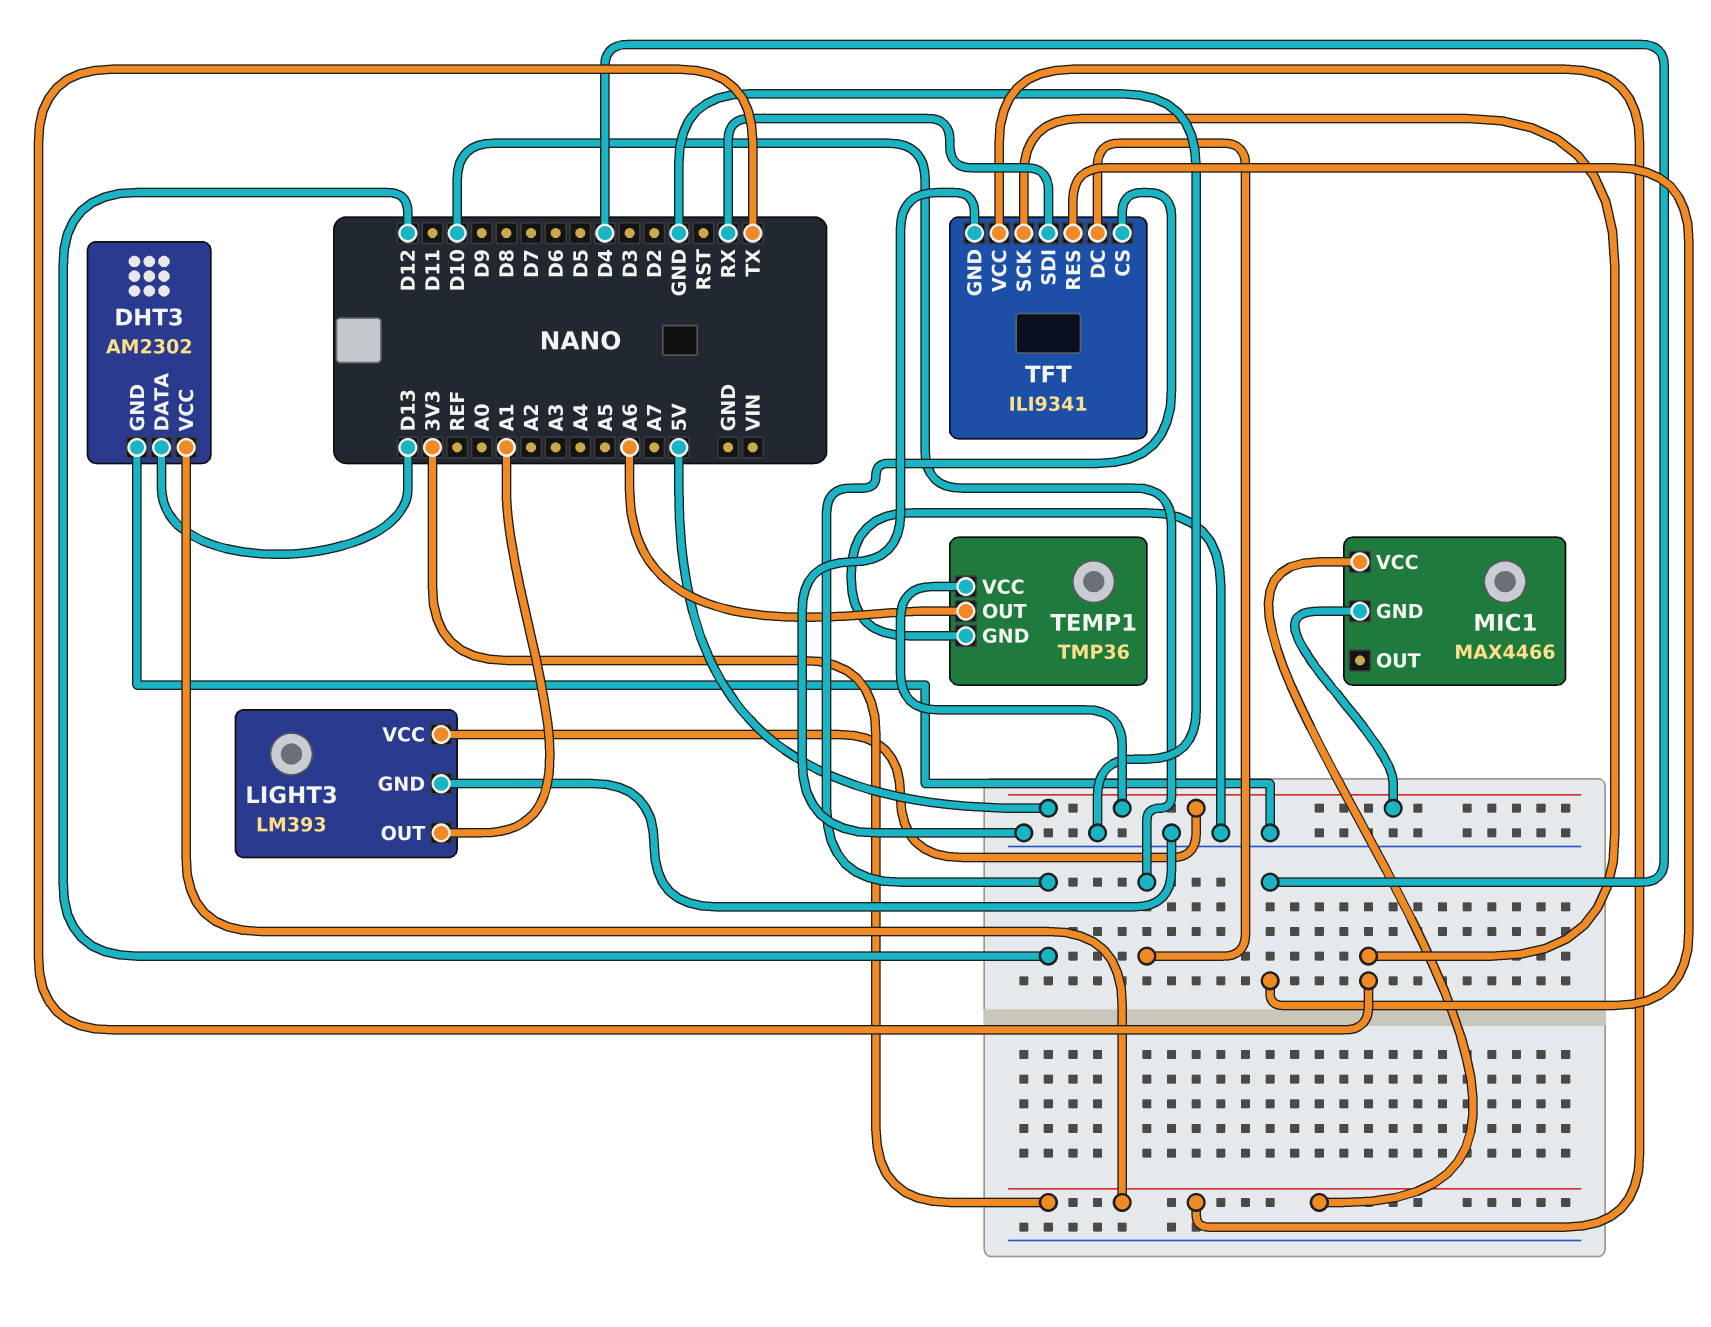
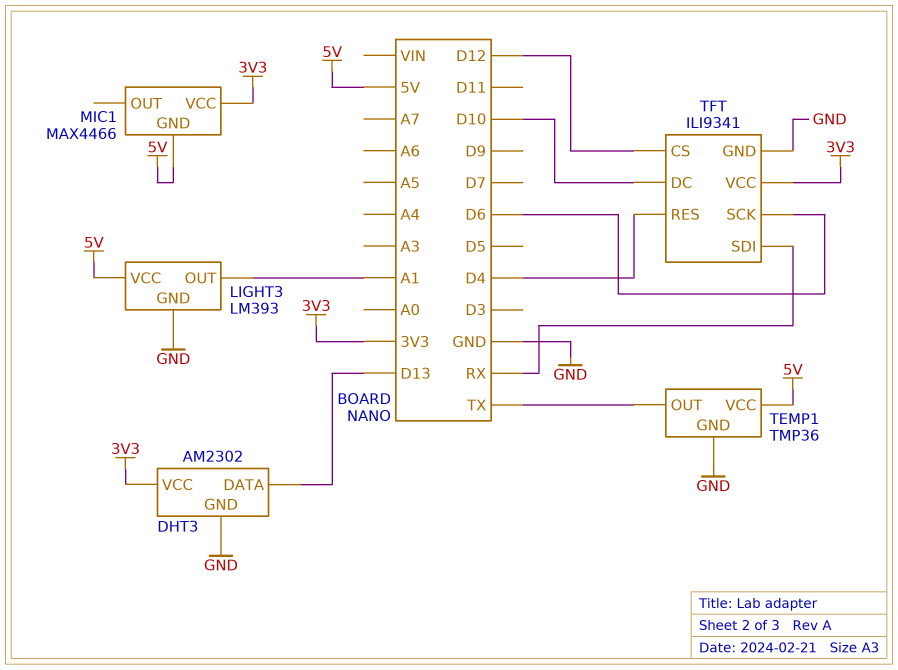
TEMP1 pin OUT: A6 -> TX
TFT pin SCK: TX -> D6

